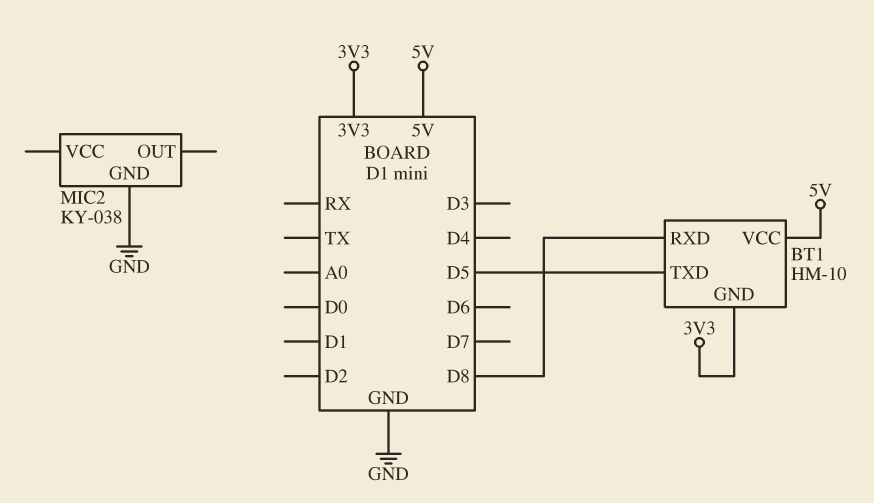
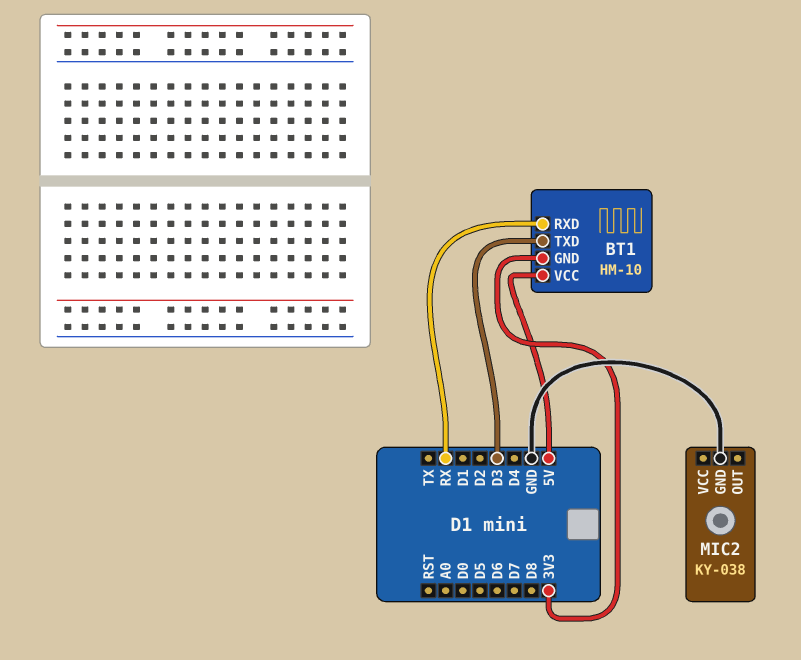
BT1 pin RXD: D8 -> RX
BT1 pin TXD: D5 -> D3

